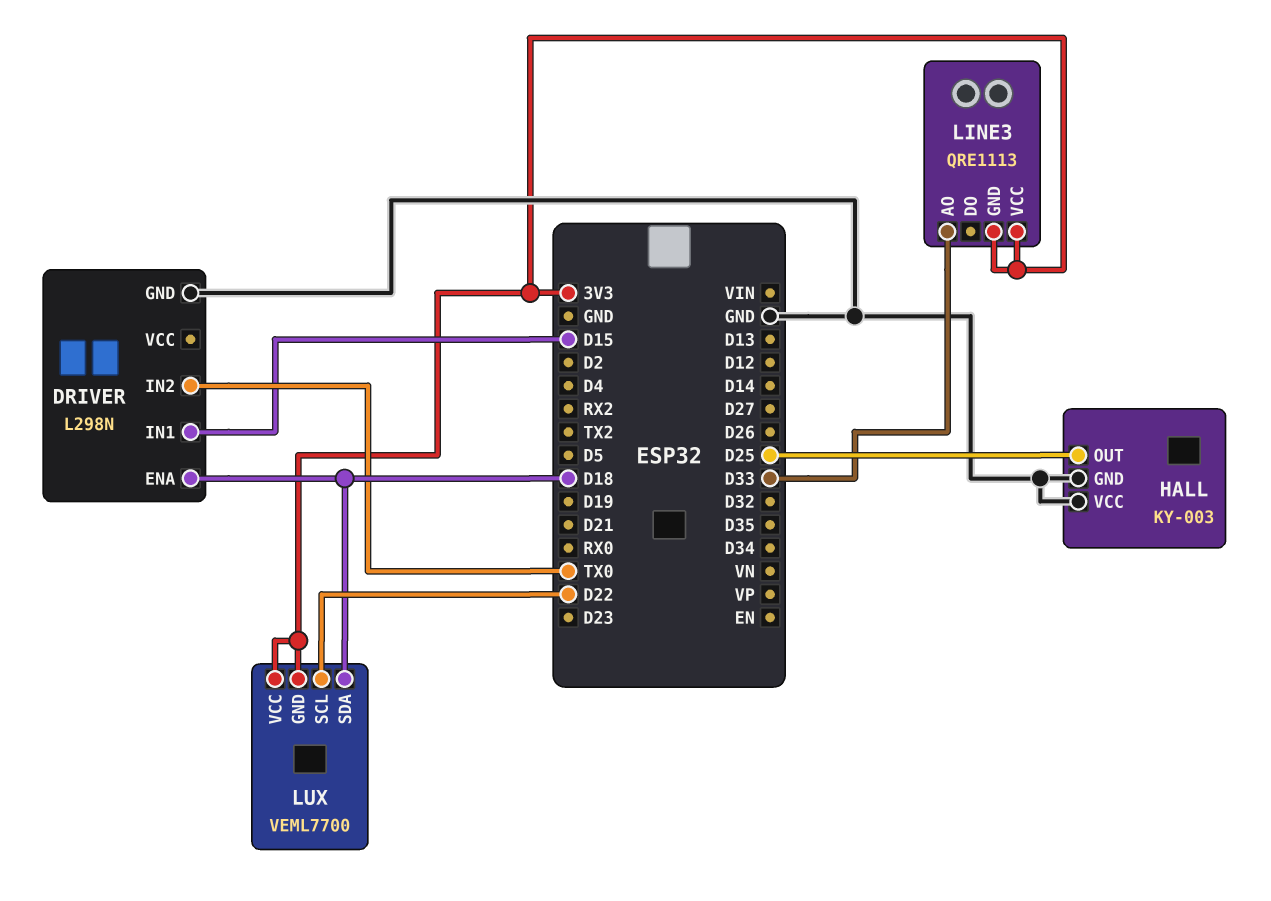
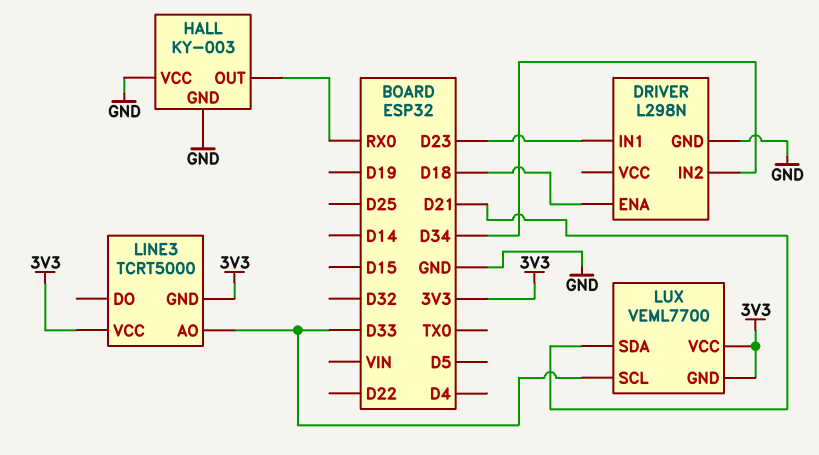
DRIVER pin IN1: D15 -> D23
DRIVER pin IN2: TX0 -> D34
HALL pin OUT: D25 -> RX0
LINE3: QRE1113 -> TCRT5000
LUX pin SCL: D22 -> D33
LUX pin SDA: D18 -> D21

